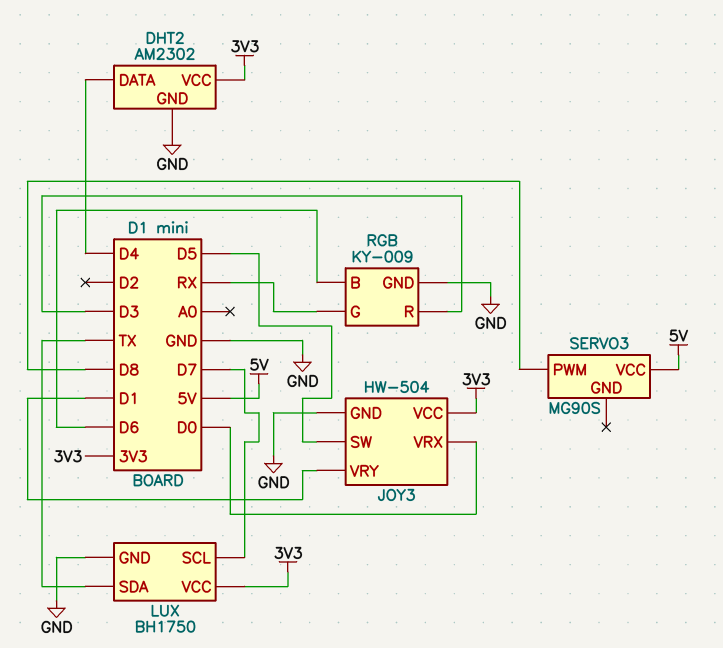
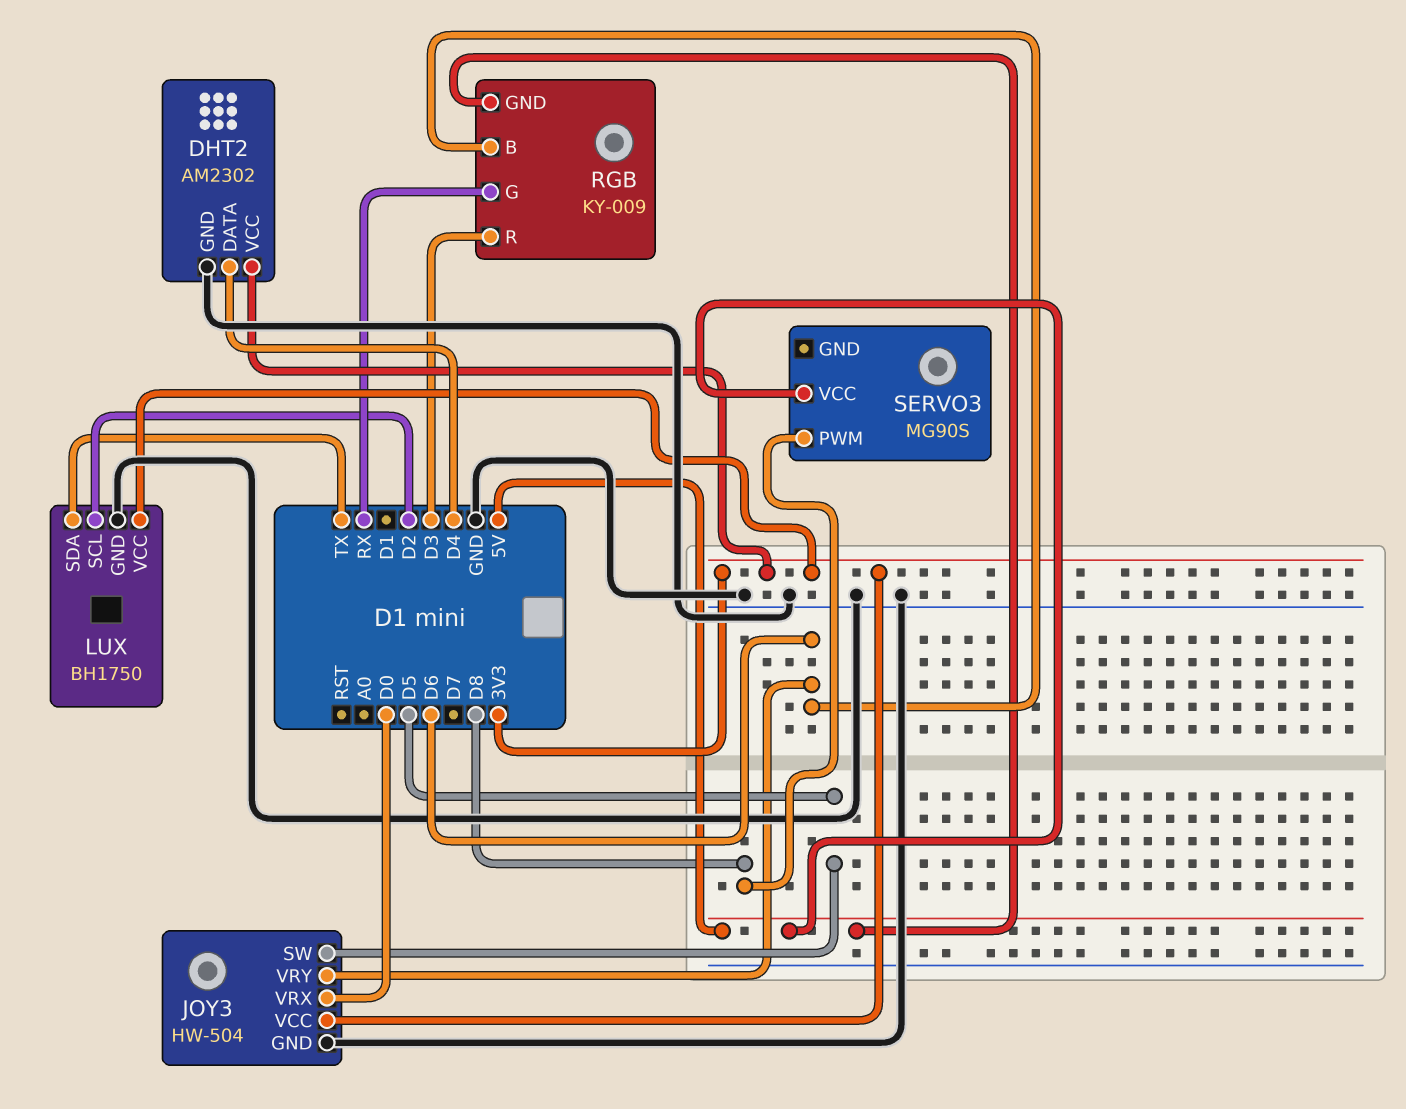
JOY3 pin VRY: D1 -> D6
LUX pin SCL: D7 -> D2
RGB pin GND: GND -> 5V

